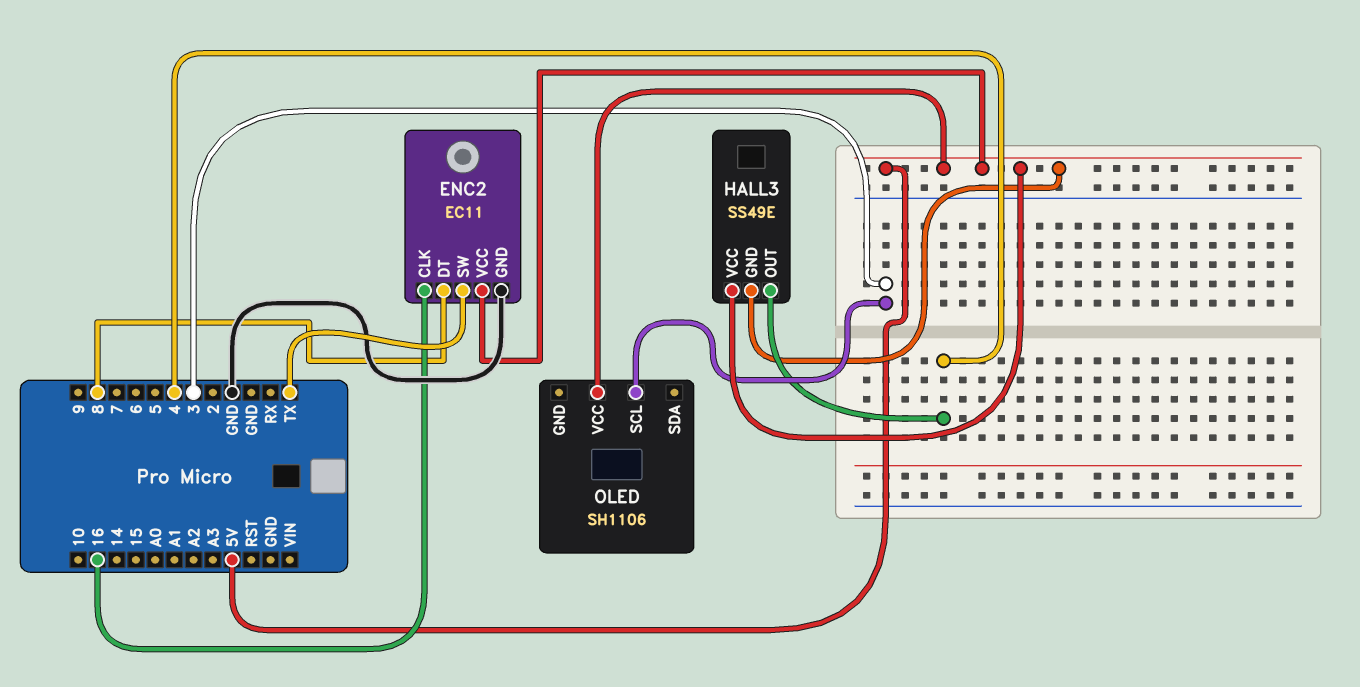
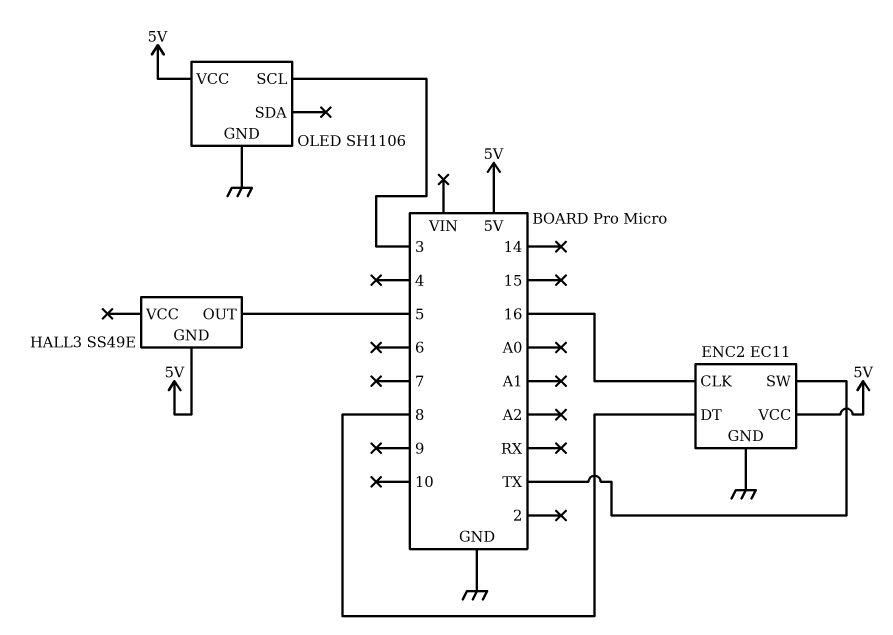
HALL3 pin OUT: 4 -> 5
HALL3 pin VCC: 5V -> none
OLED pin GND: none -> GND

